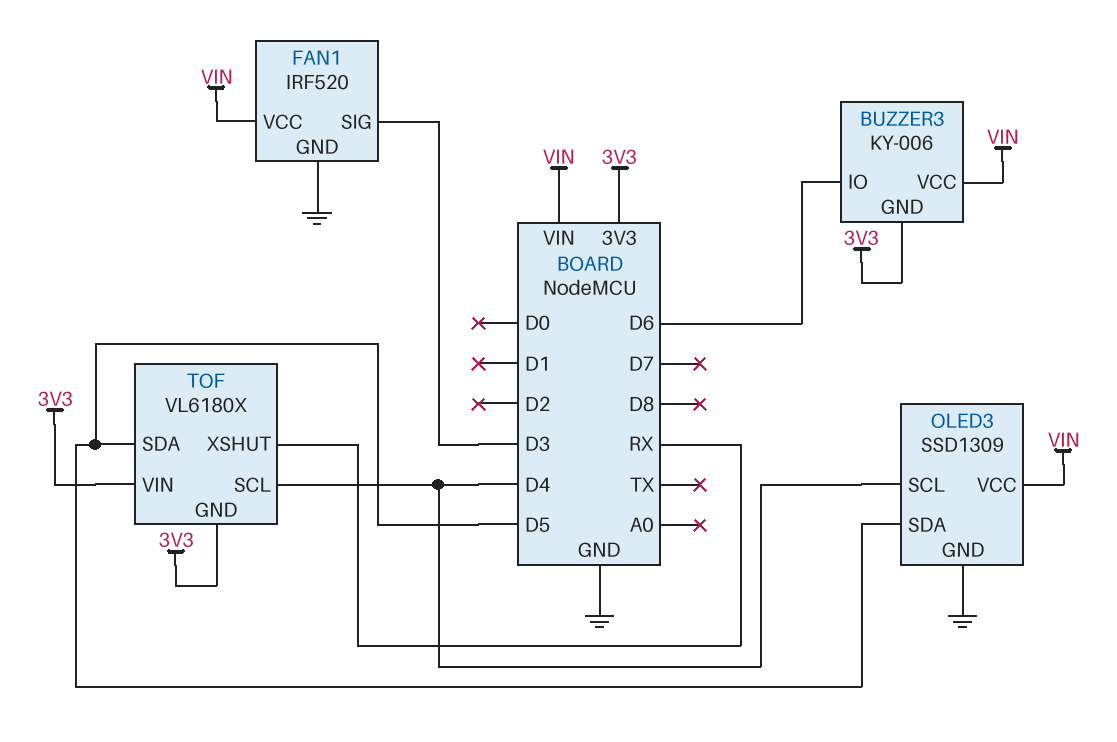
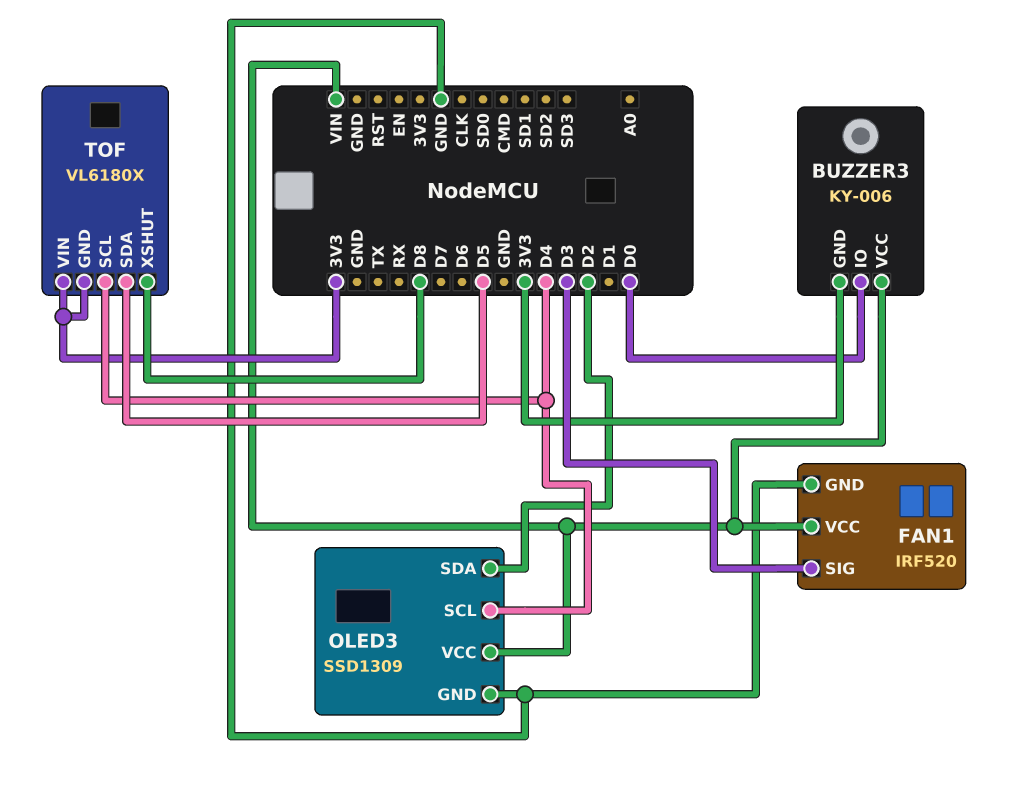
BUZZER3 pin IO: D6 -> D0
OLED3 pin SDA: D5 -> D2
TOF pin XSHUT: RX -> D8

